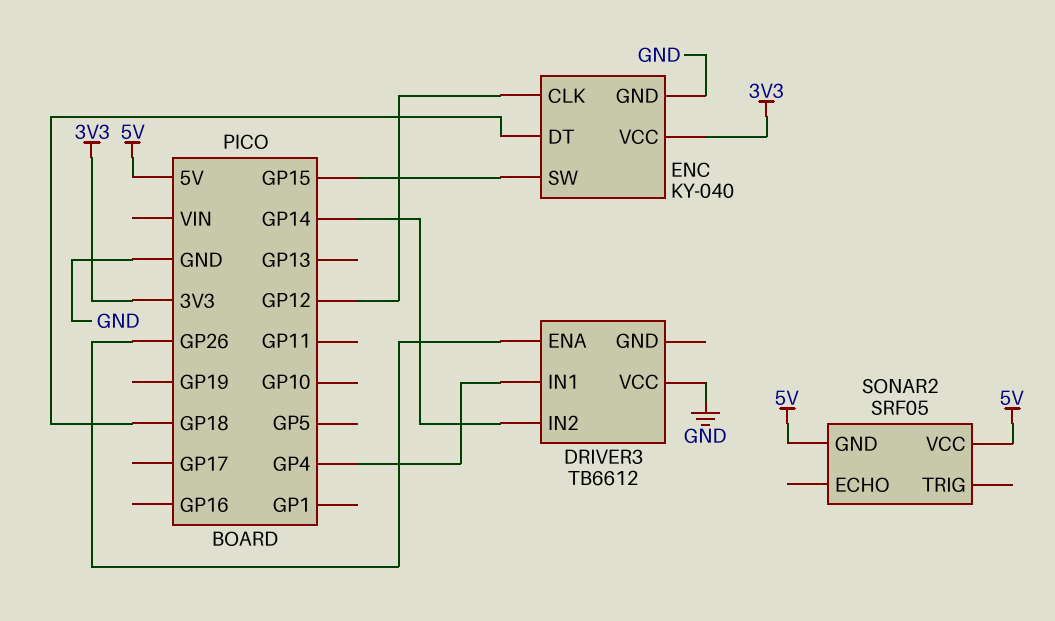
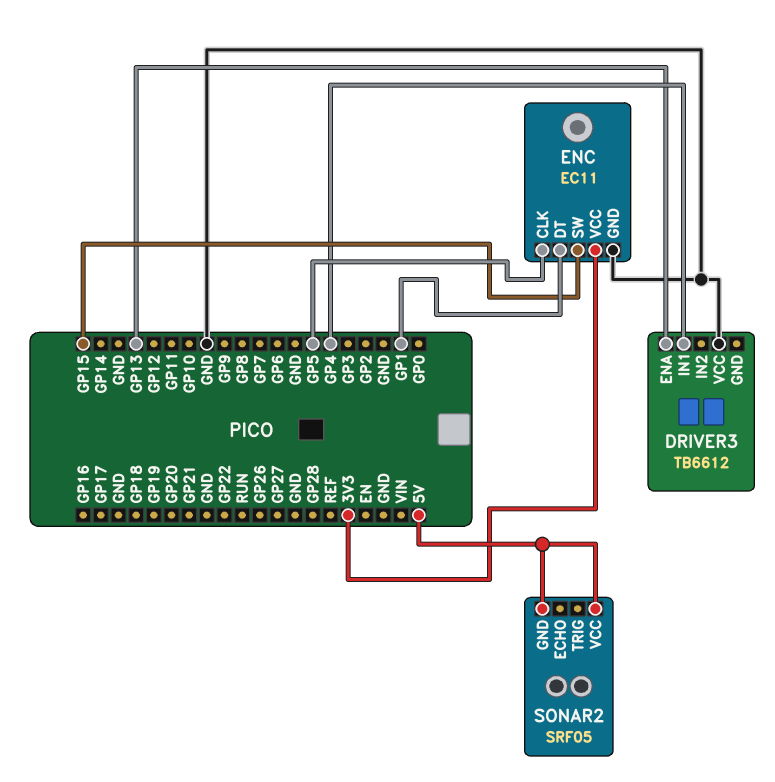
DRIVER3 pin ENA: GP26 -> GP13
DRIVER3 pin IN2: GP14 -> none
ENC: KY-040 -> EC11
ENC pin CLK: GP12 -> GP5
ENC pin DT: GP18 -> GP1

